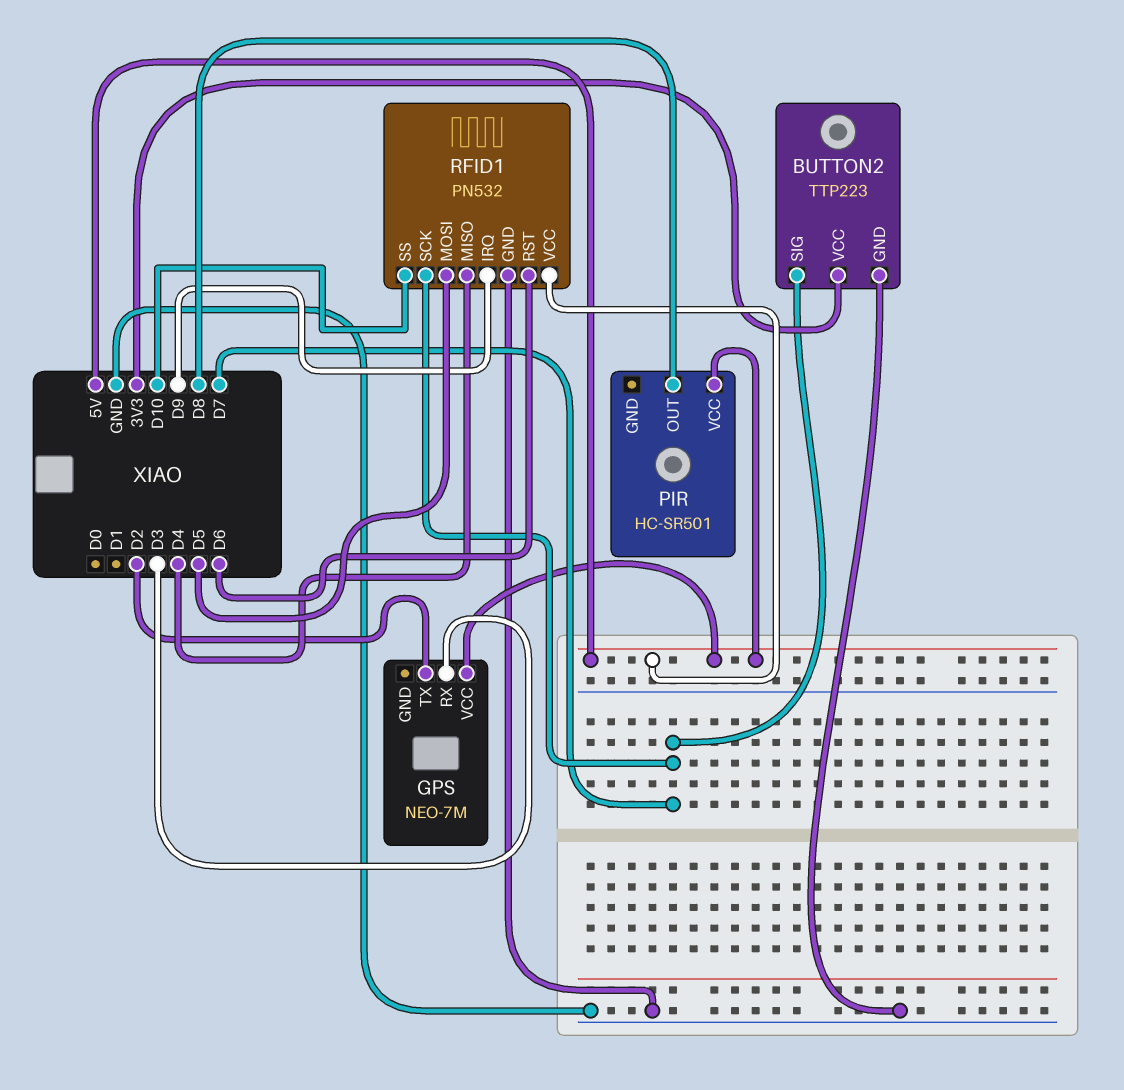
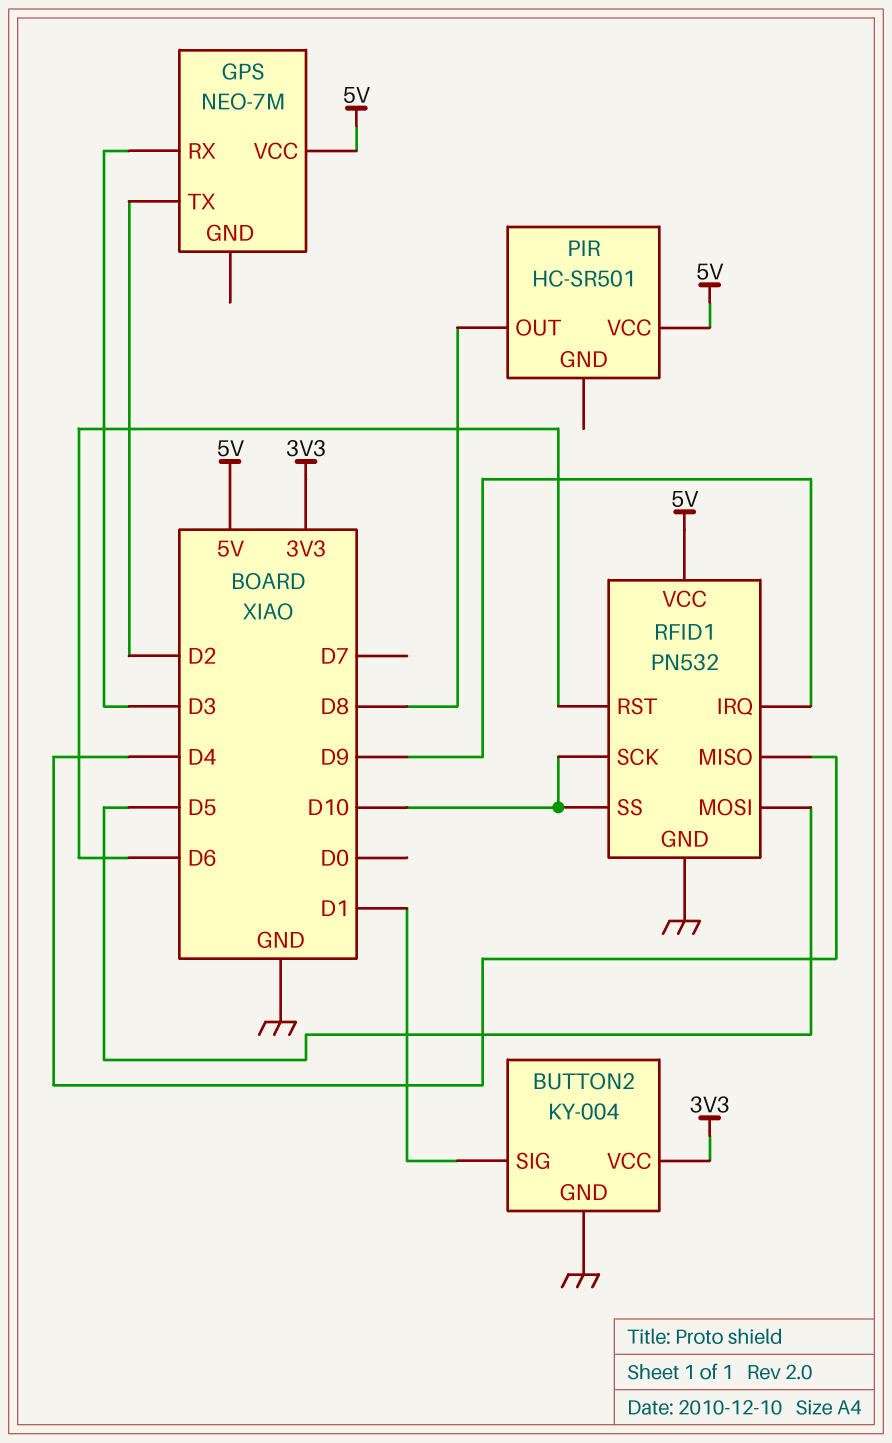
BUTTON2: TTP223 -> KY-004
BUTTON2 pin SIG: D7 -> D1
RFID1 pin SCK: D7 -> D10

